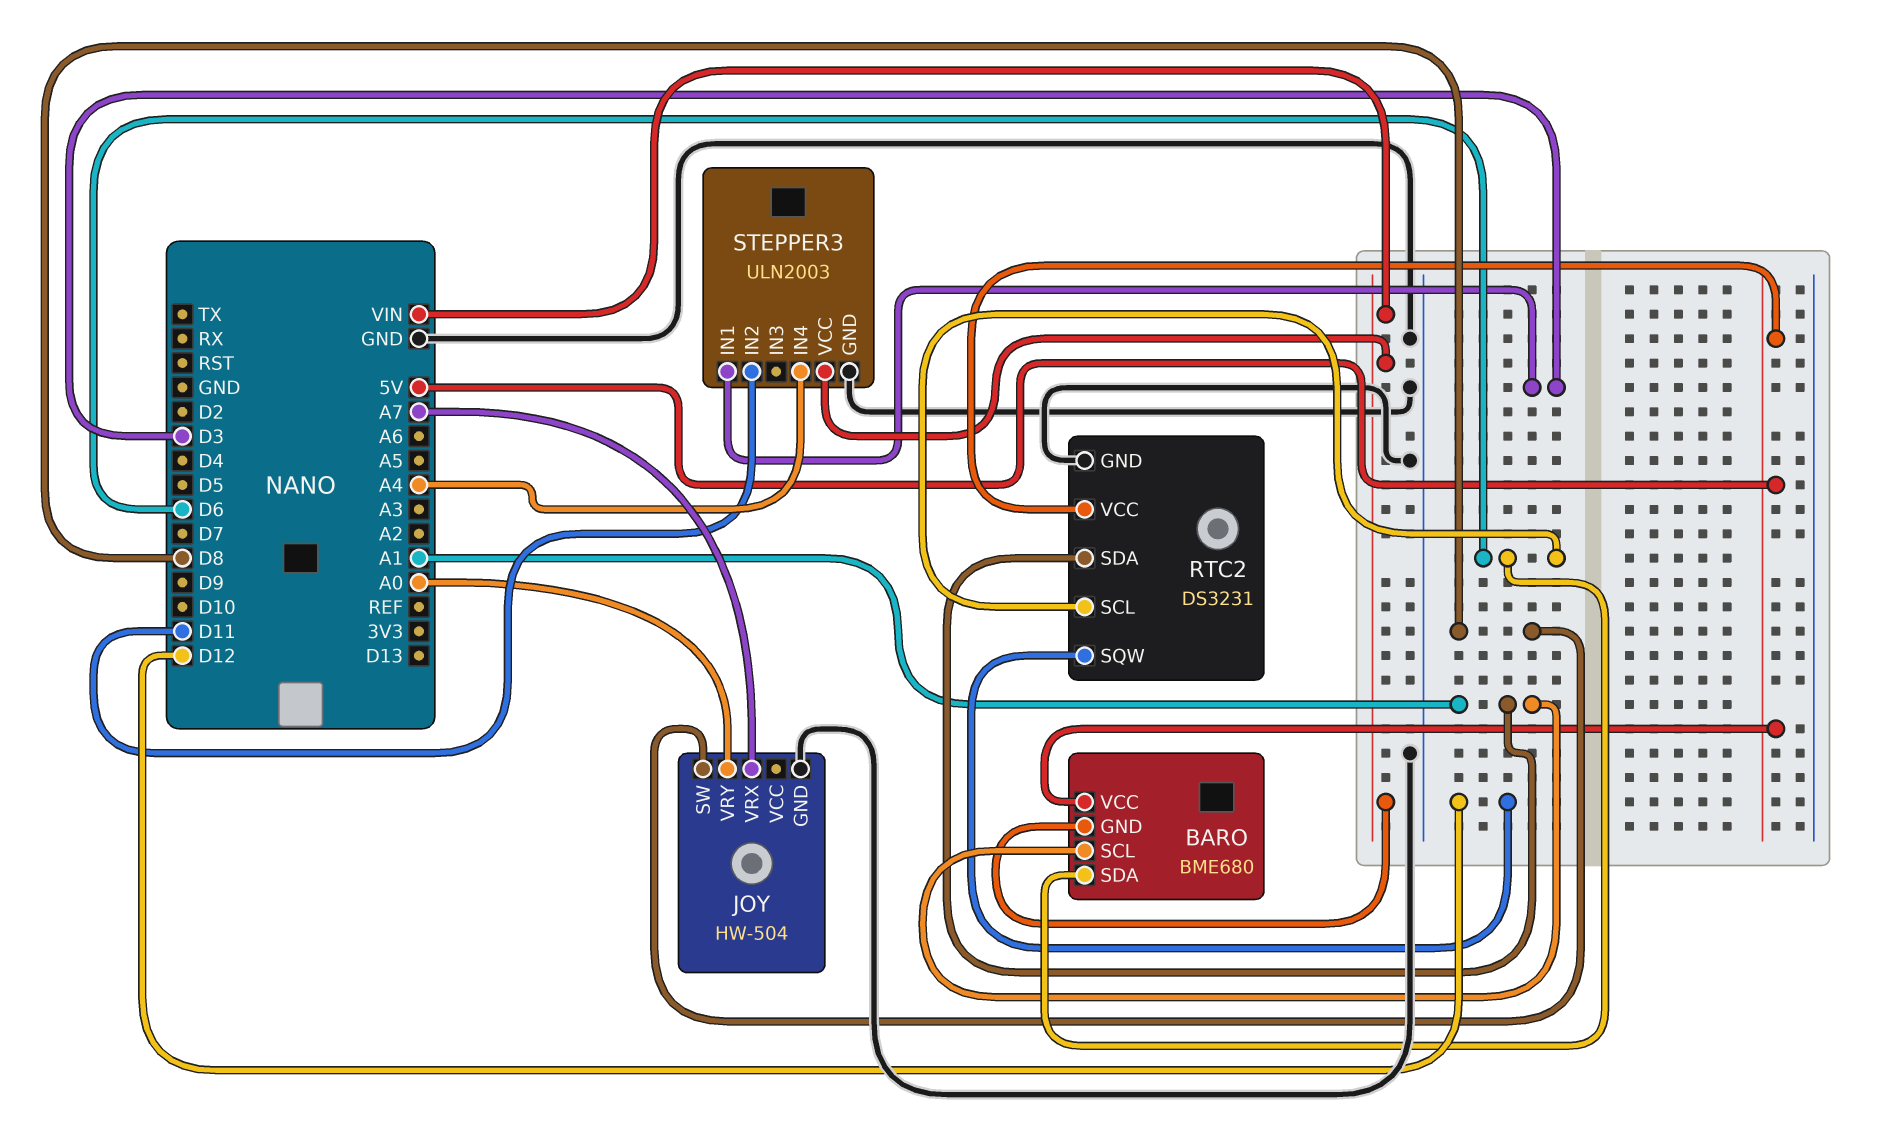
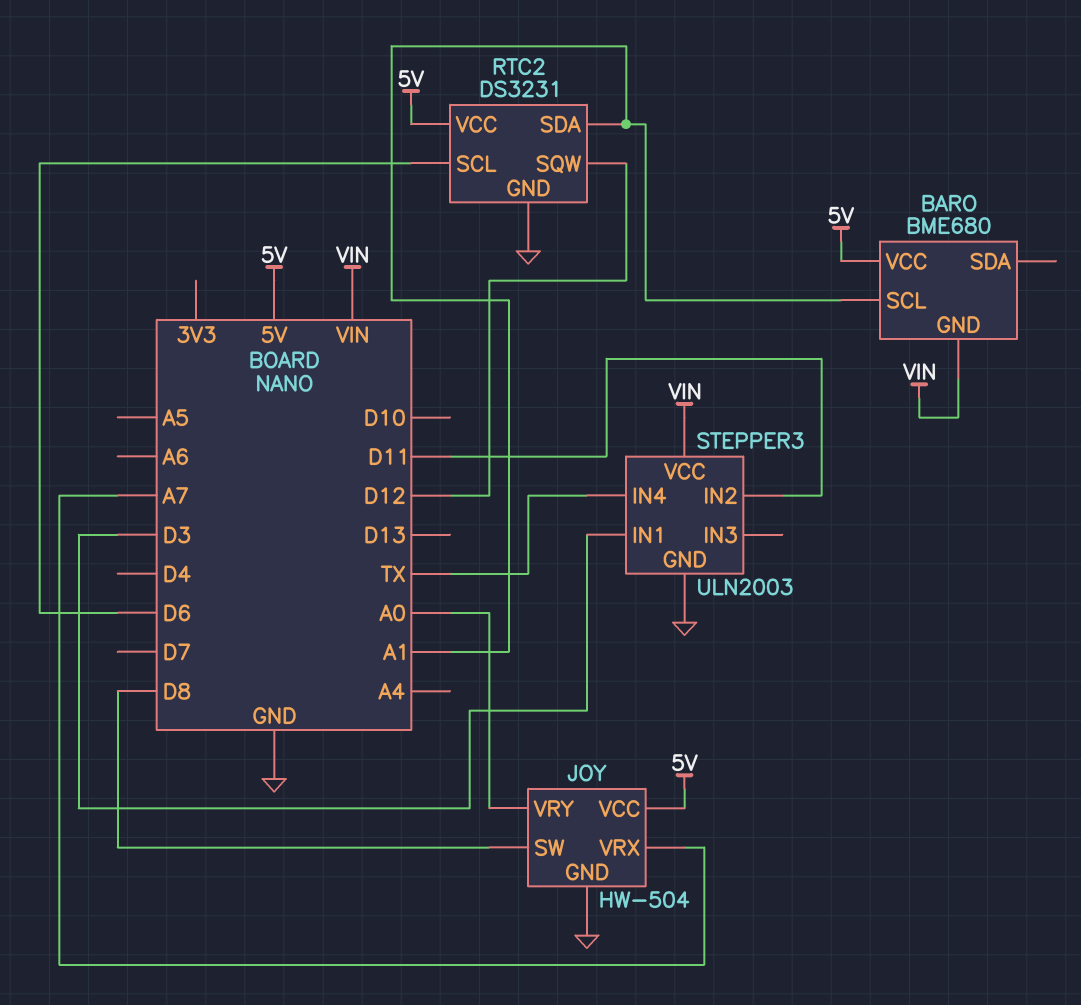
BARO pin SDA: D6 -> none
JOY pin VCC: none -> 5V
STEPPER3 pin IN4: A4 -> TX

